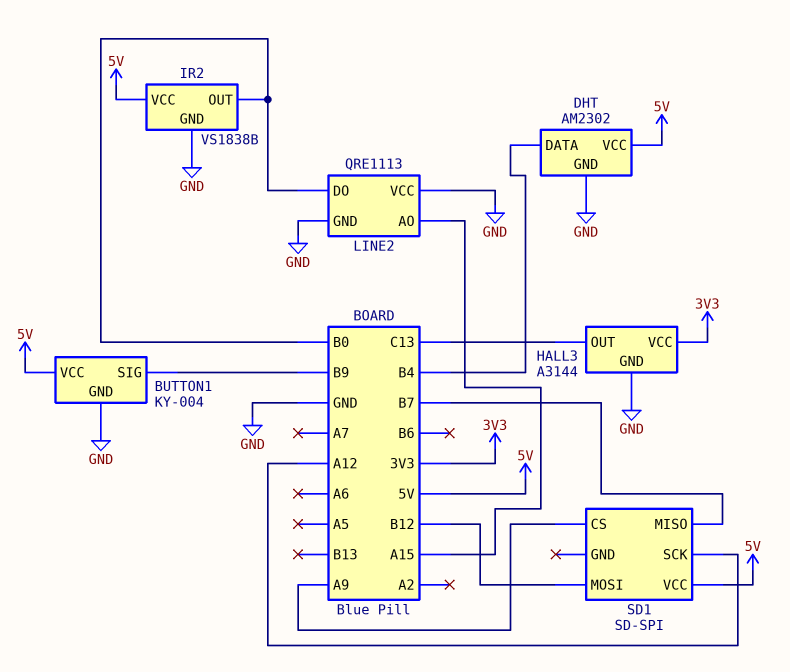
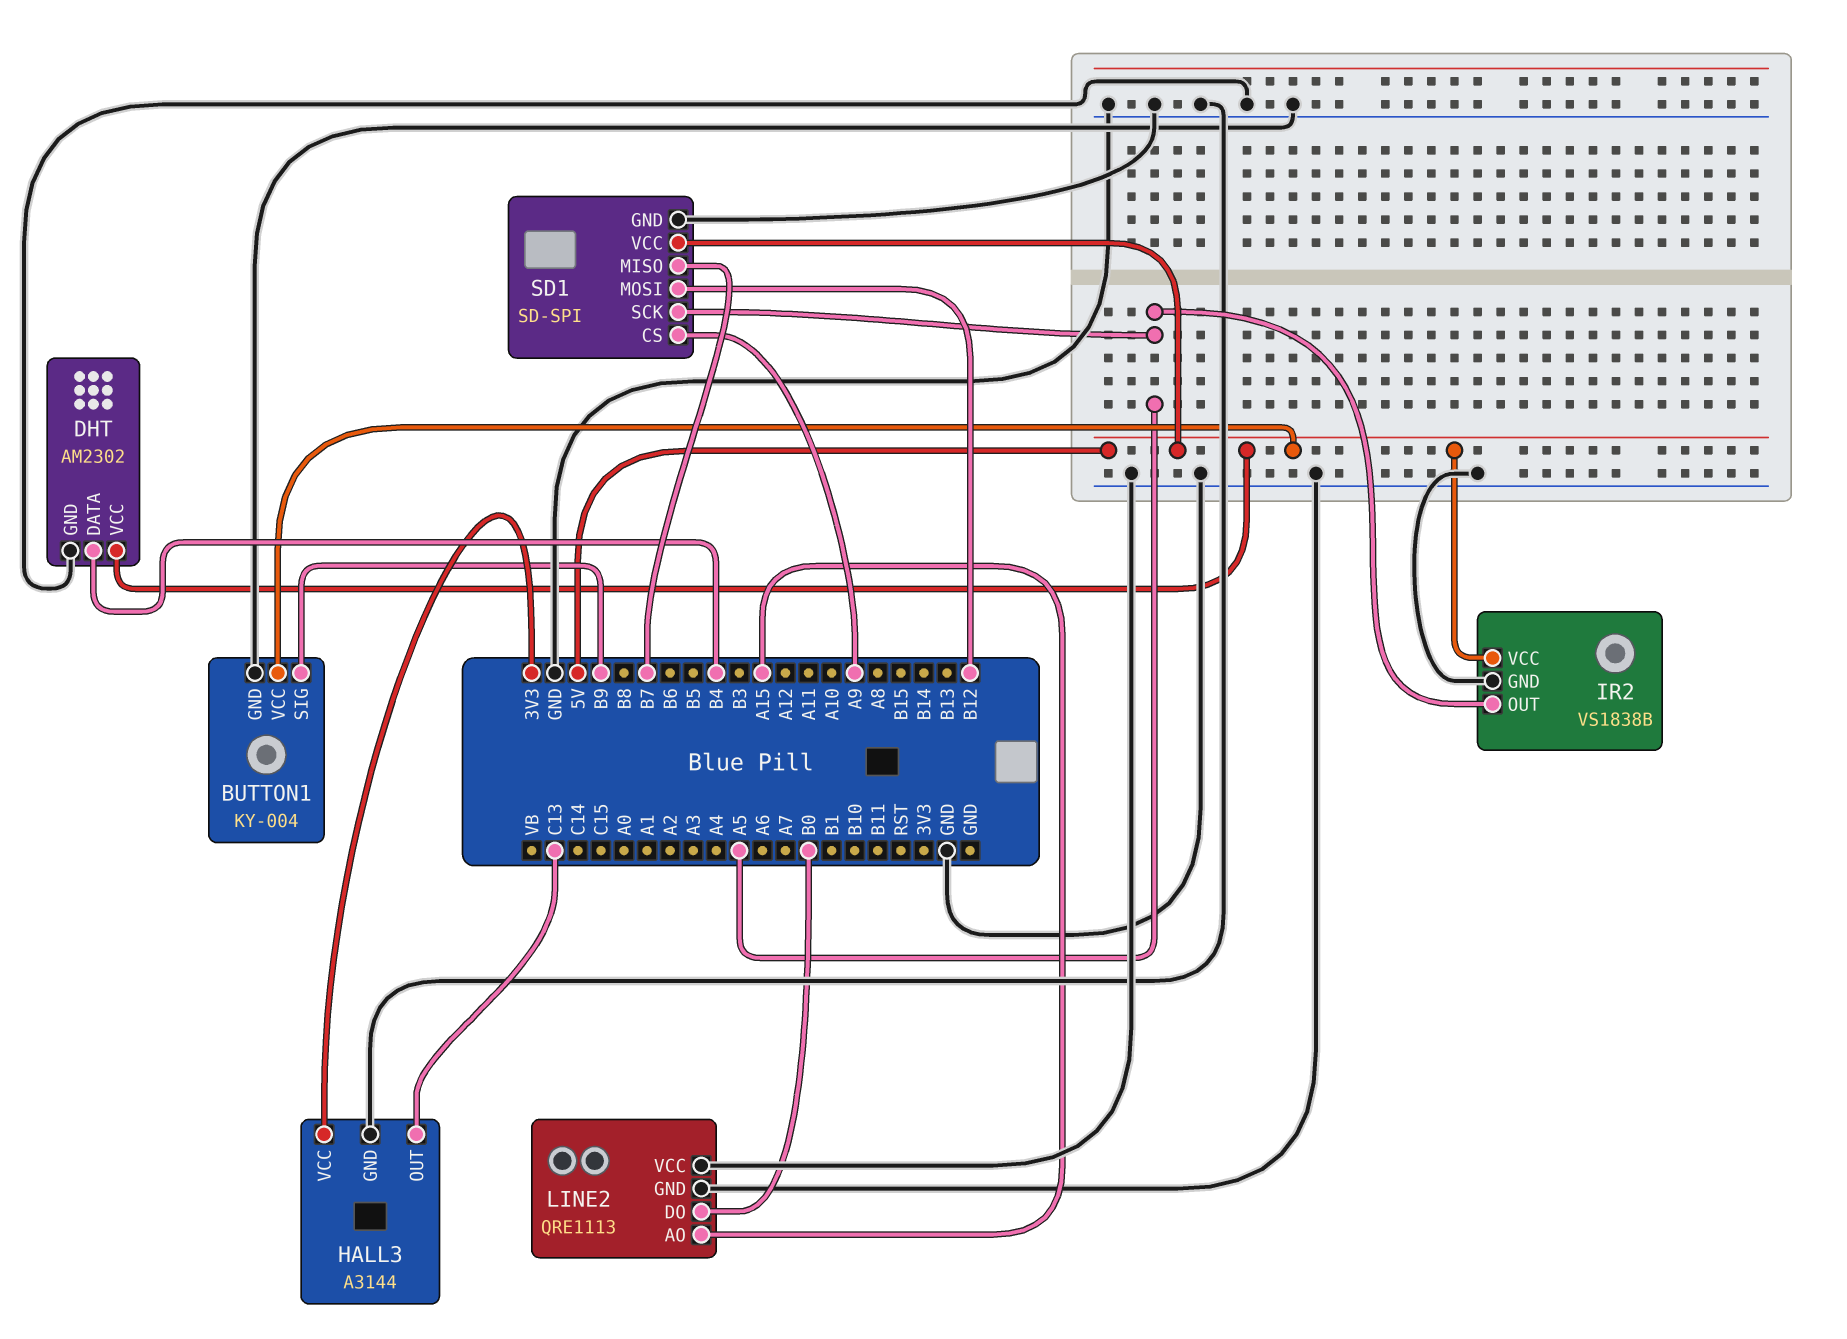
IR2 pin OUT: B0 -> A5
SD1 pin GND: none -> GND
SD1 pin SCK: A12 -> A5

